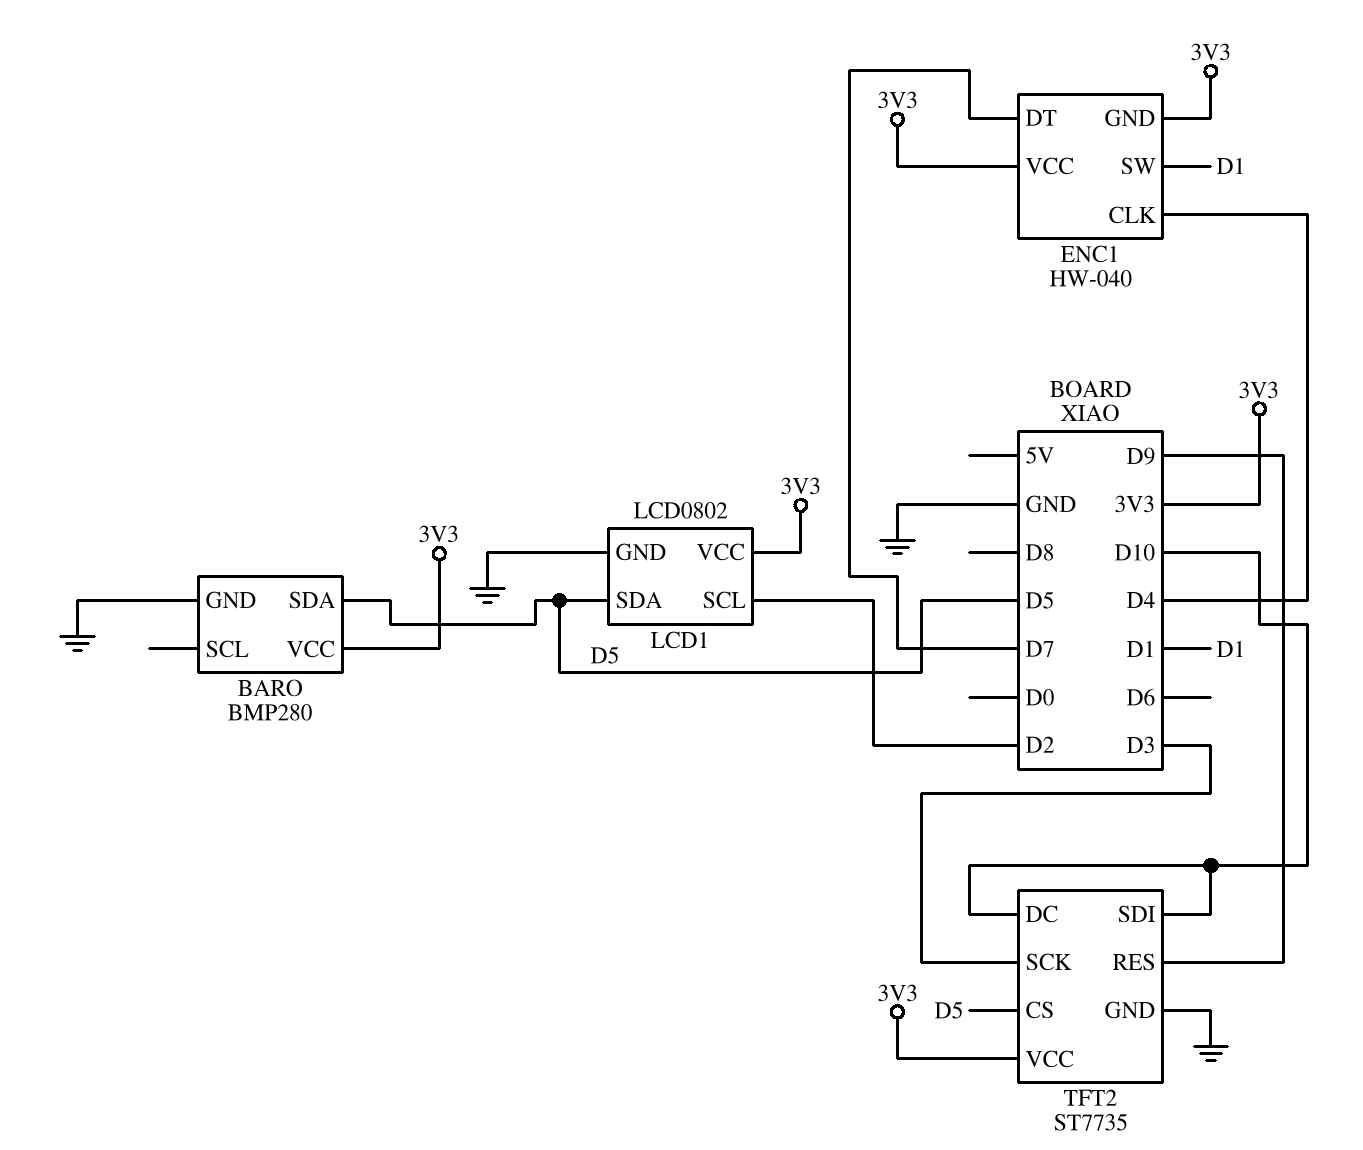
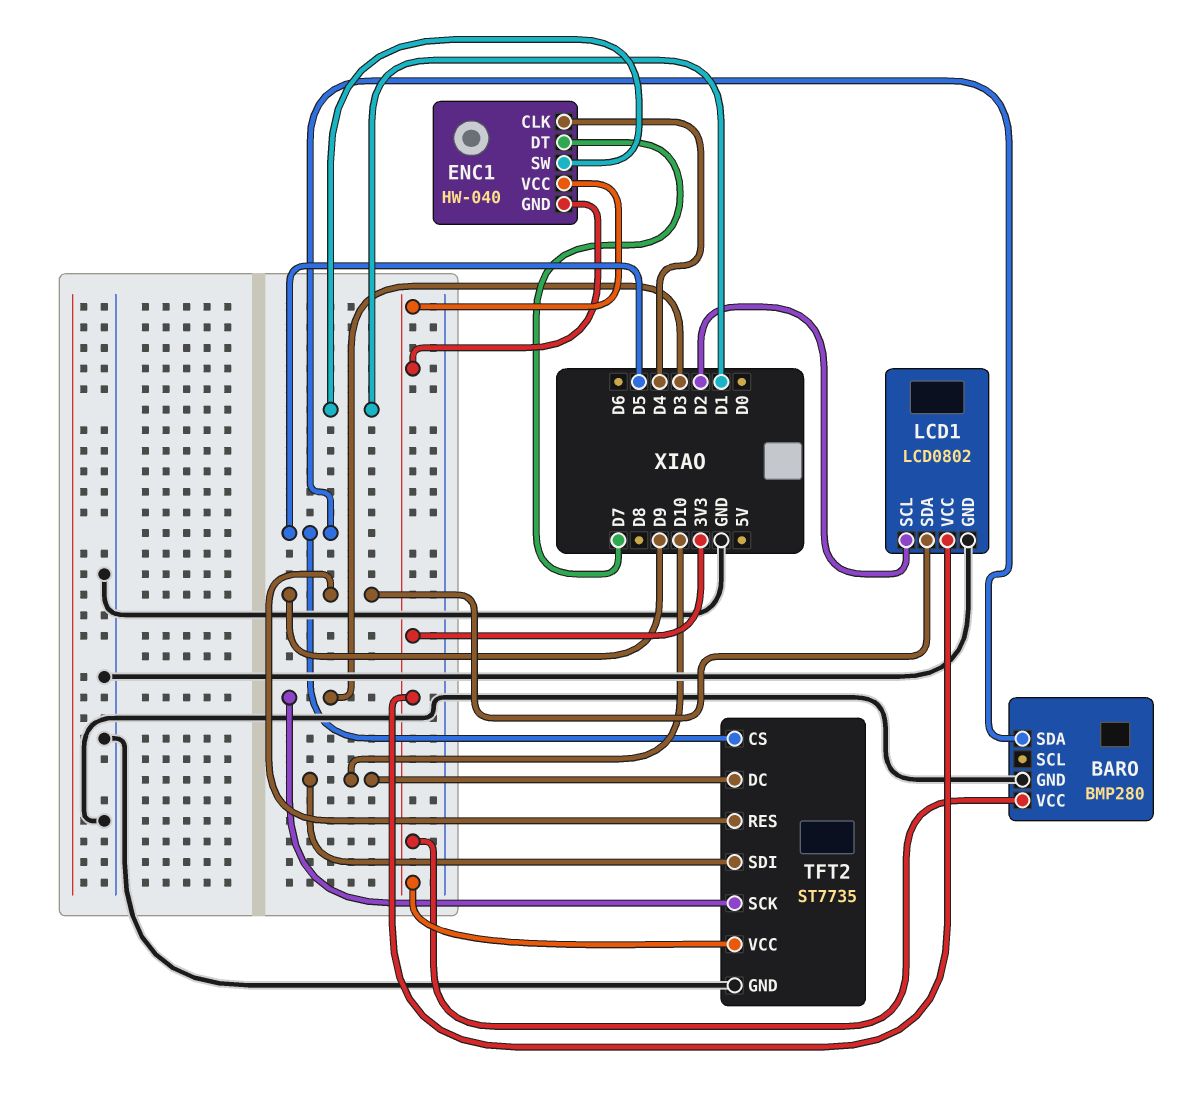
LCD1 pin SDA: D5 -> D9

